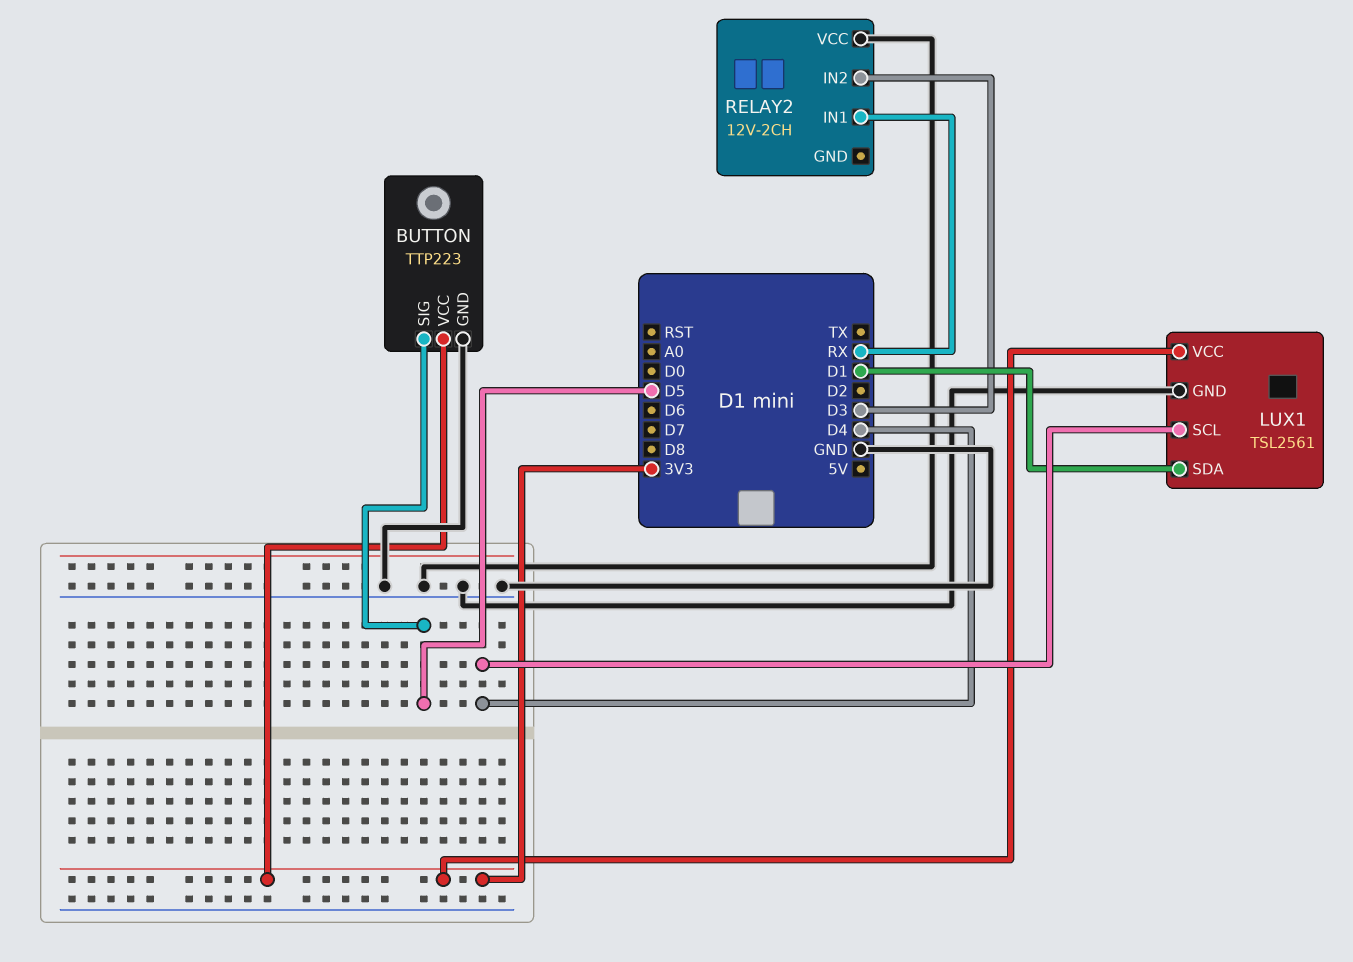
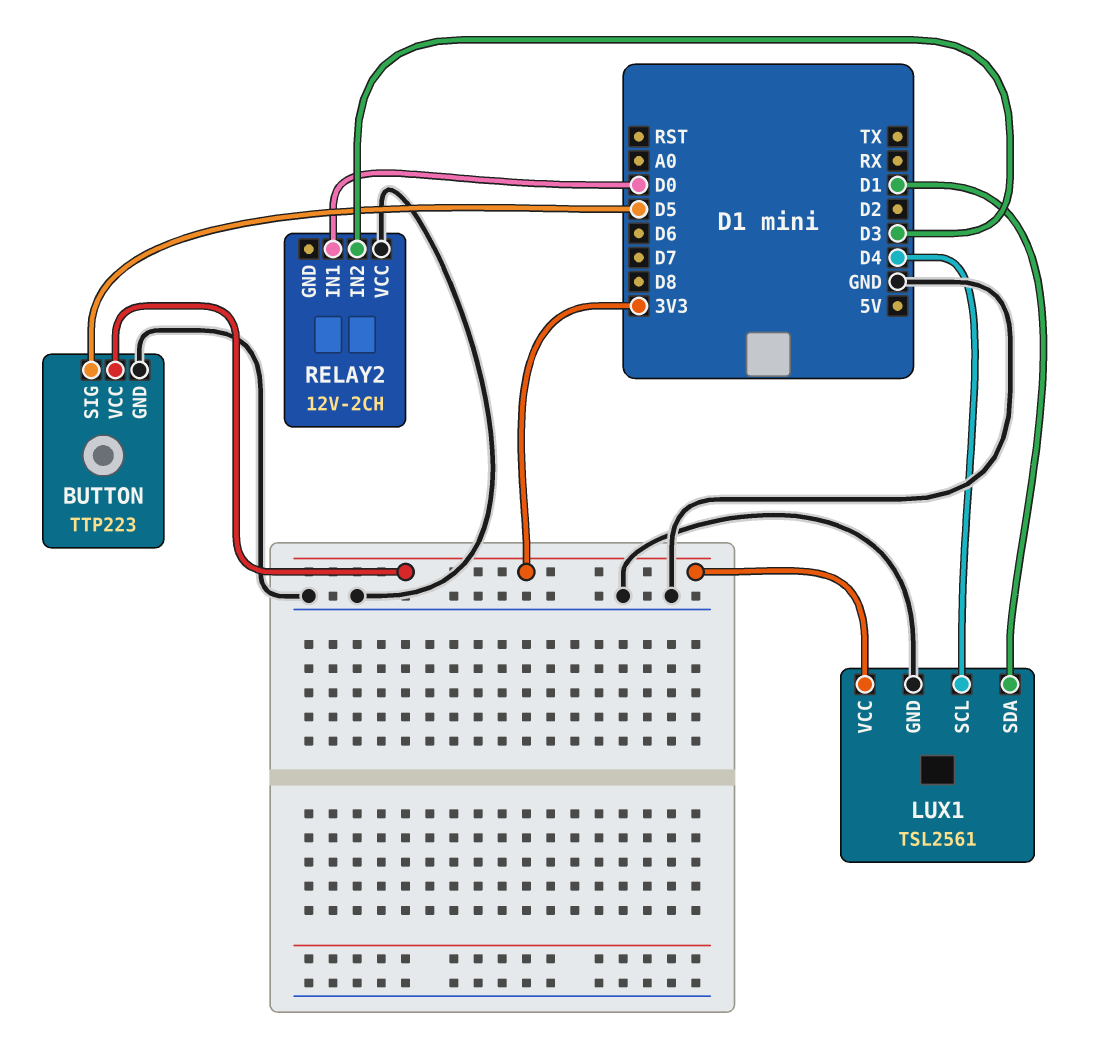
RELAY2 pin IN1: RX -> D0

